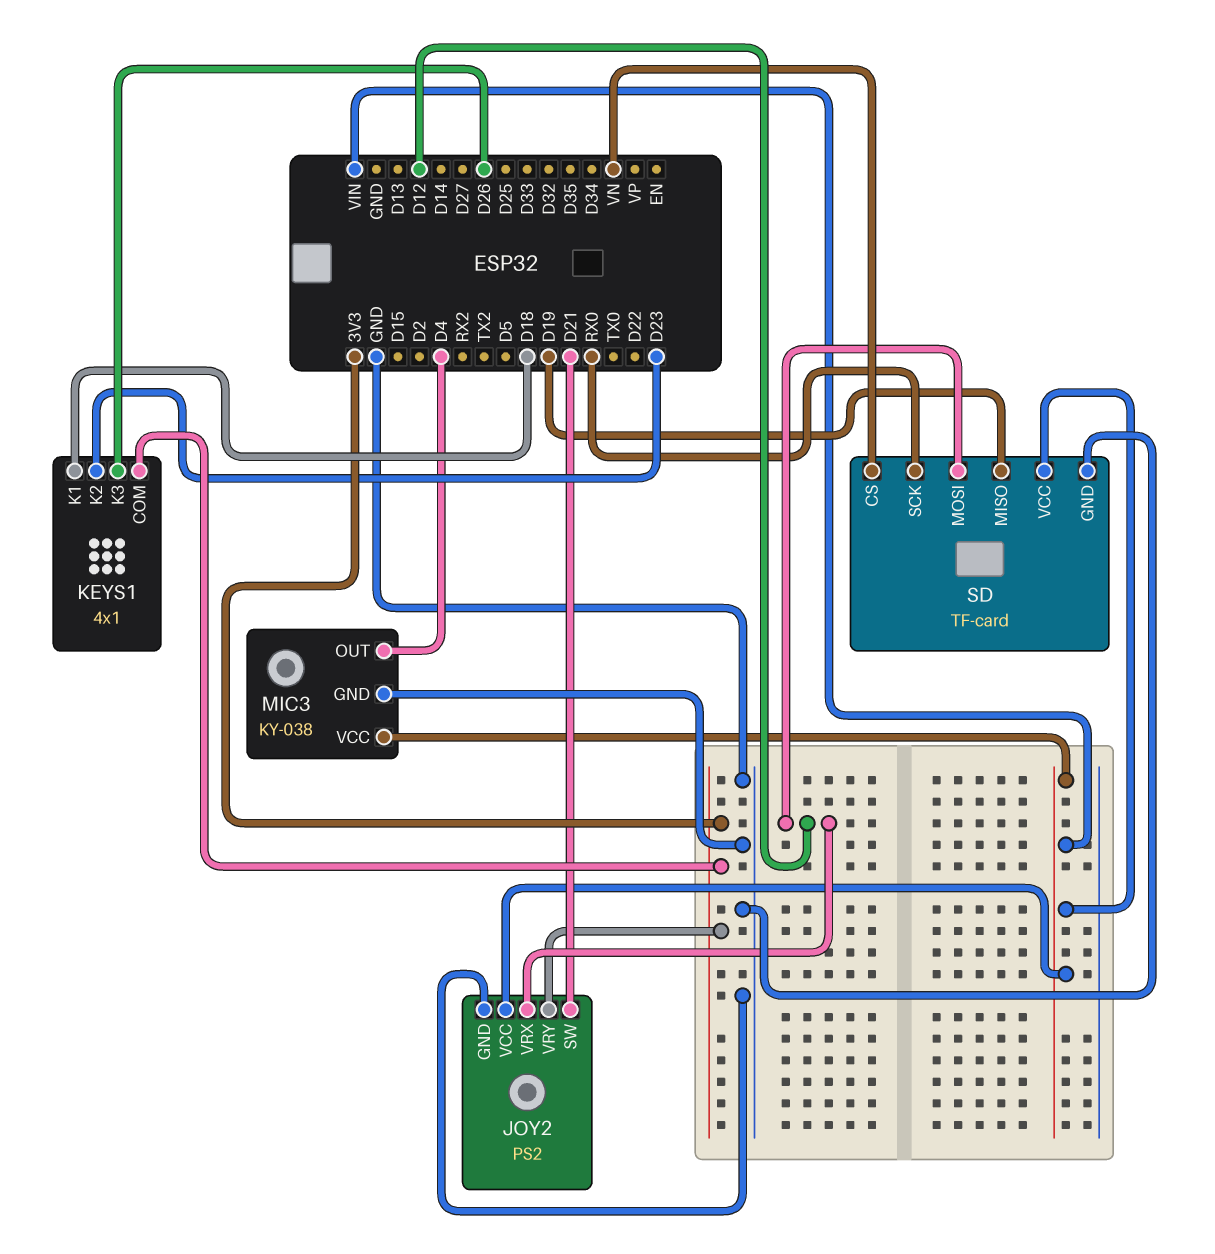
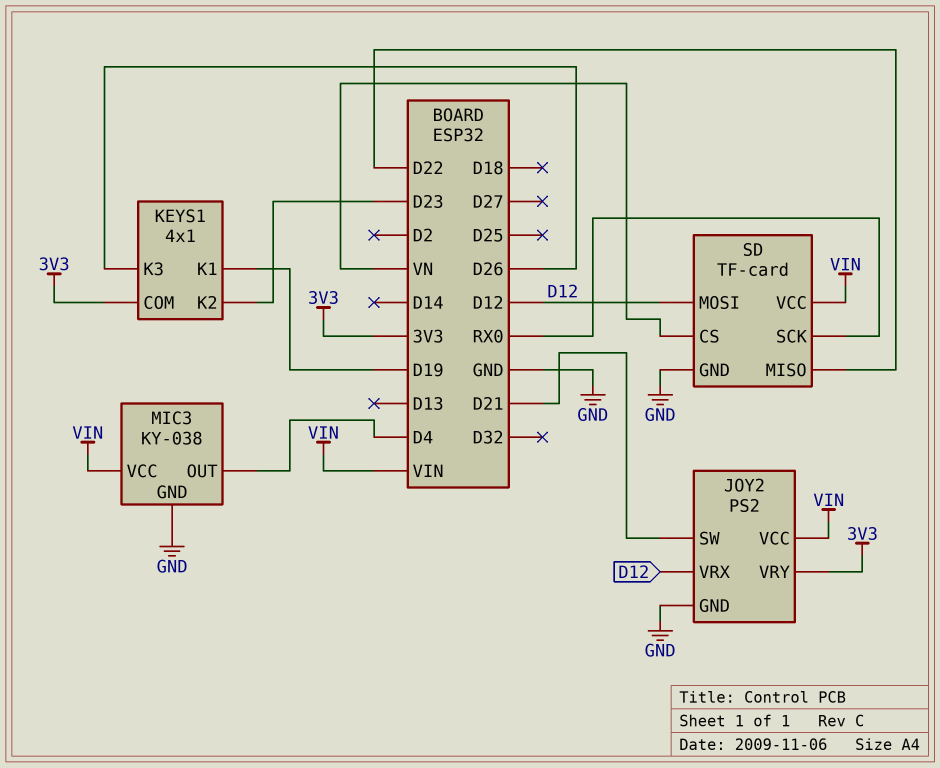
KEYS1 pin K1: D18 -> D19
SD pin MISO: D19 -> D22

